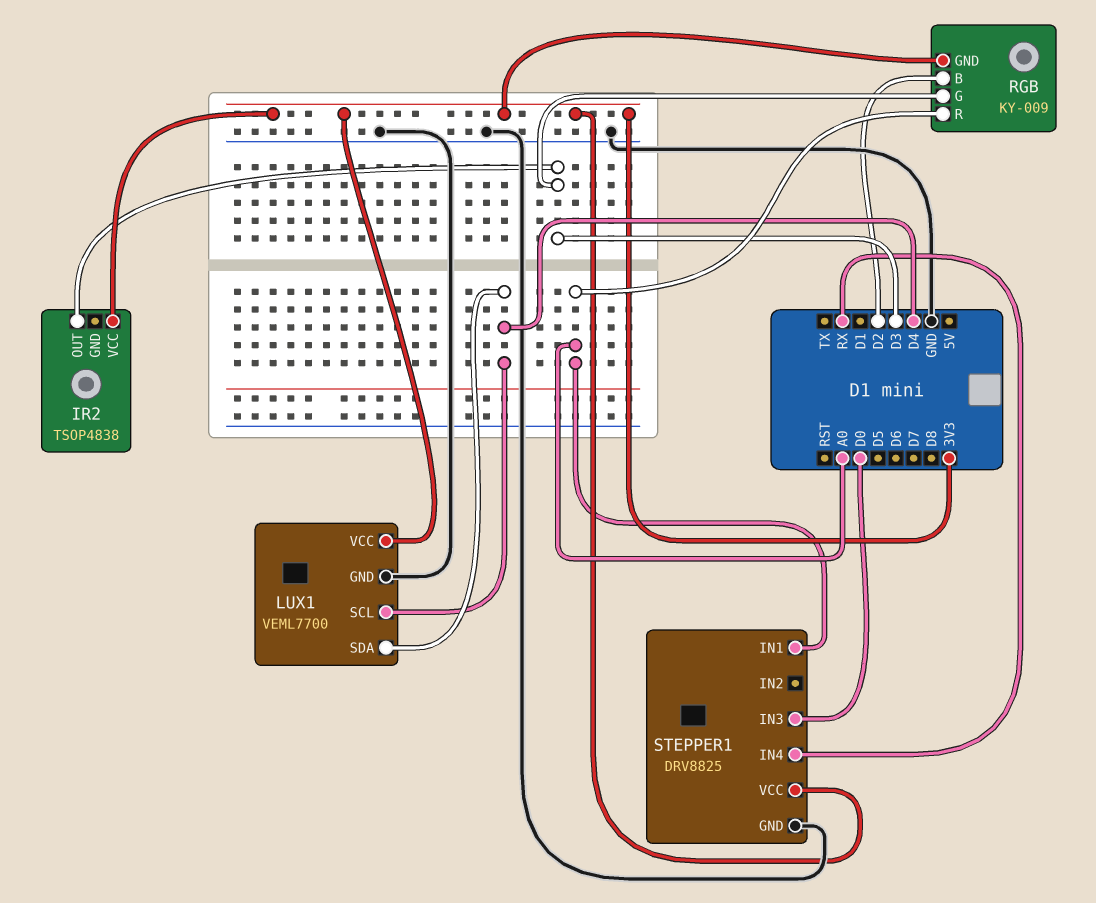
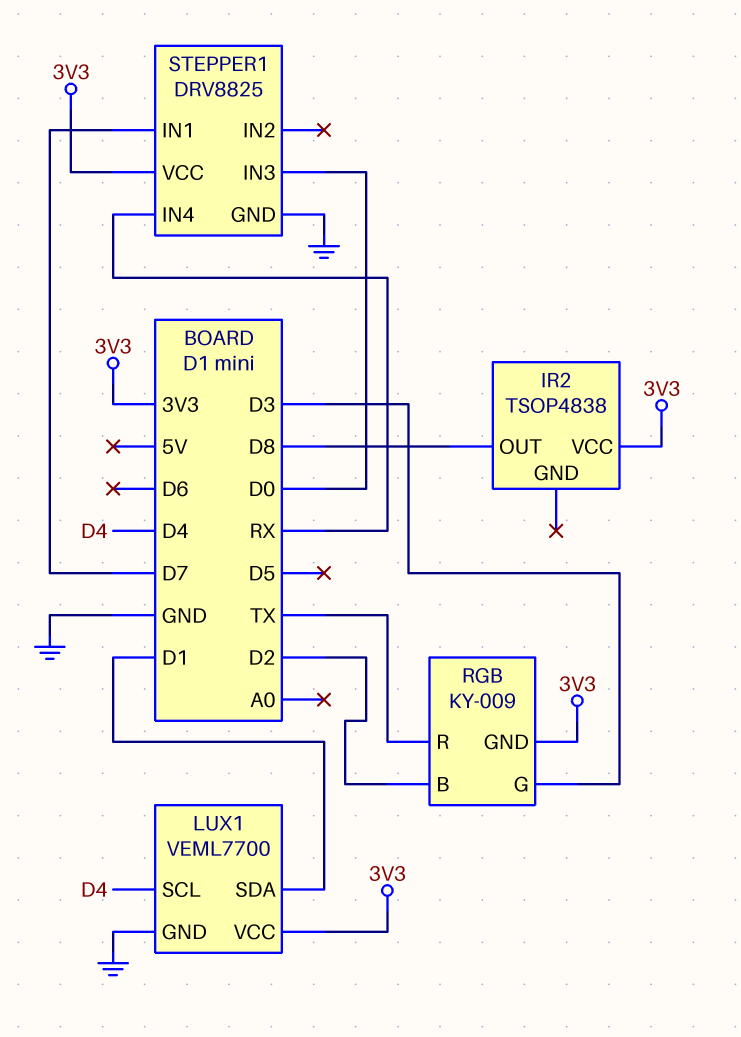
IR2 pin OUT: D3 -> D8
LUX1 pin SDA: D4 -> D1
RGB pin R: A0 -> TX
STEPPER1 pin IN1: A0 -> D7

